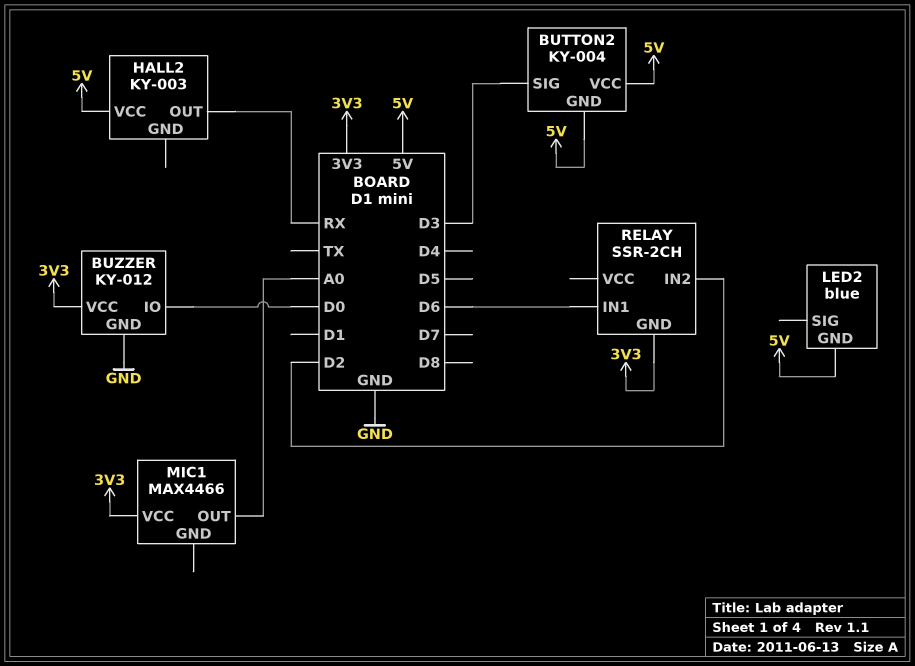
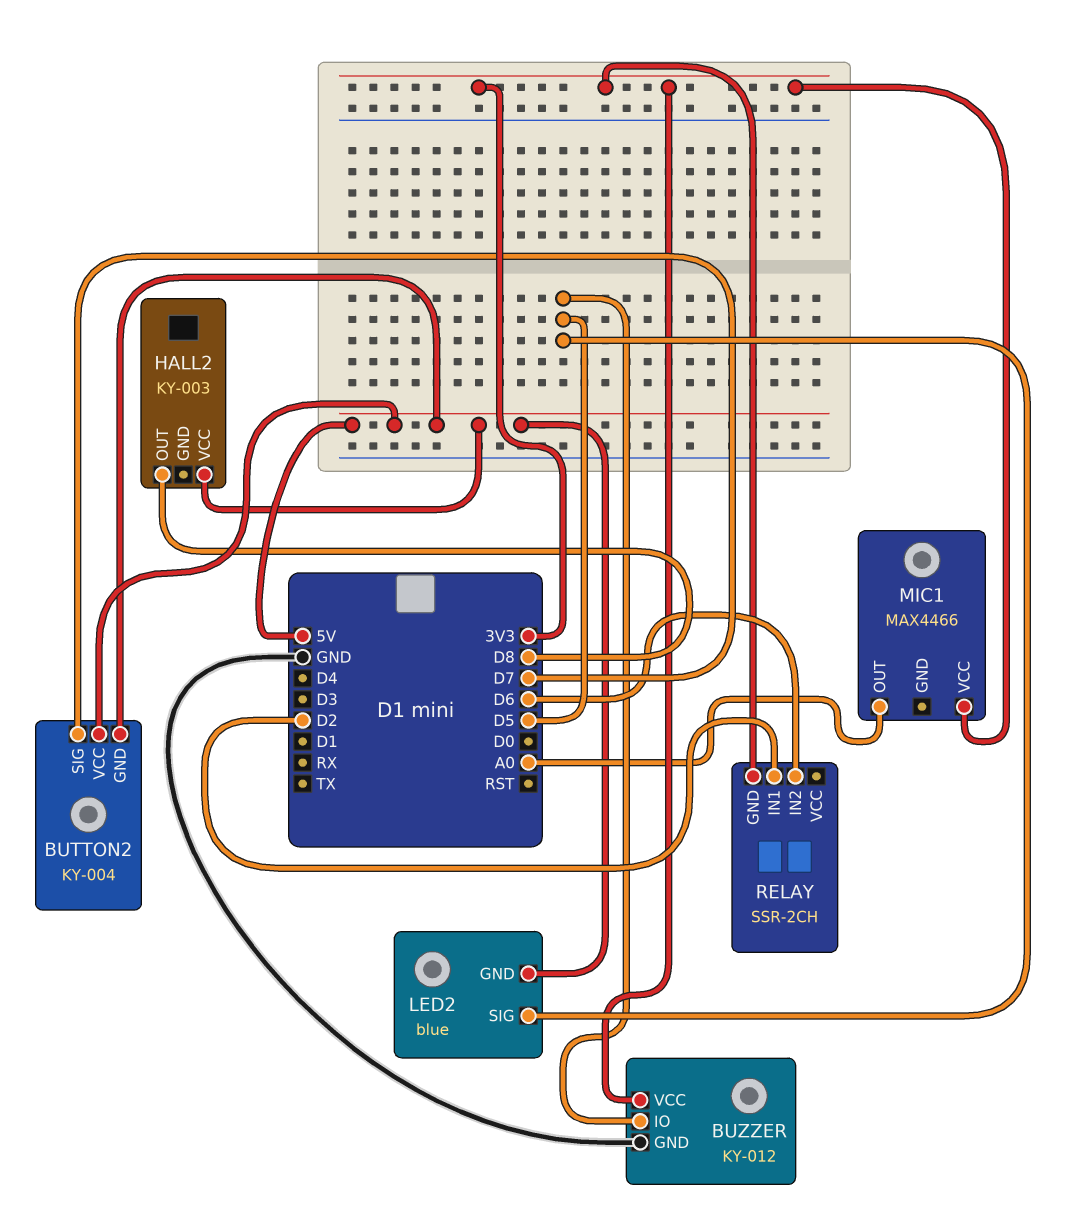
BUTTON2 pin SIG: D3 -> D7
BUZZER pin IO: D0 -> D5
HALL2 pin OUT: RX -> D8
LED2 pin SIG: none -> D5
RELAY pin IN1: D6 -> D2
RELAY pin IN2: D2 -> D6

